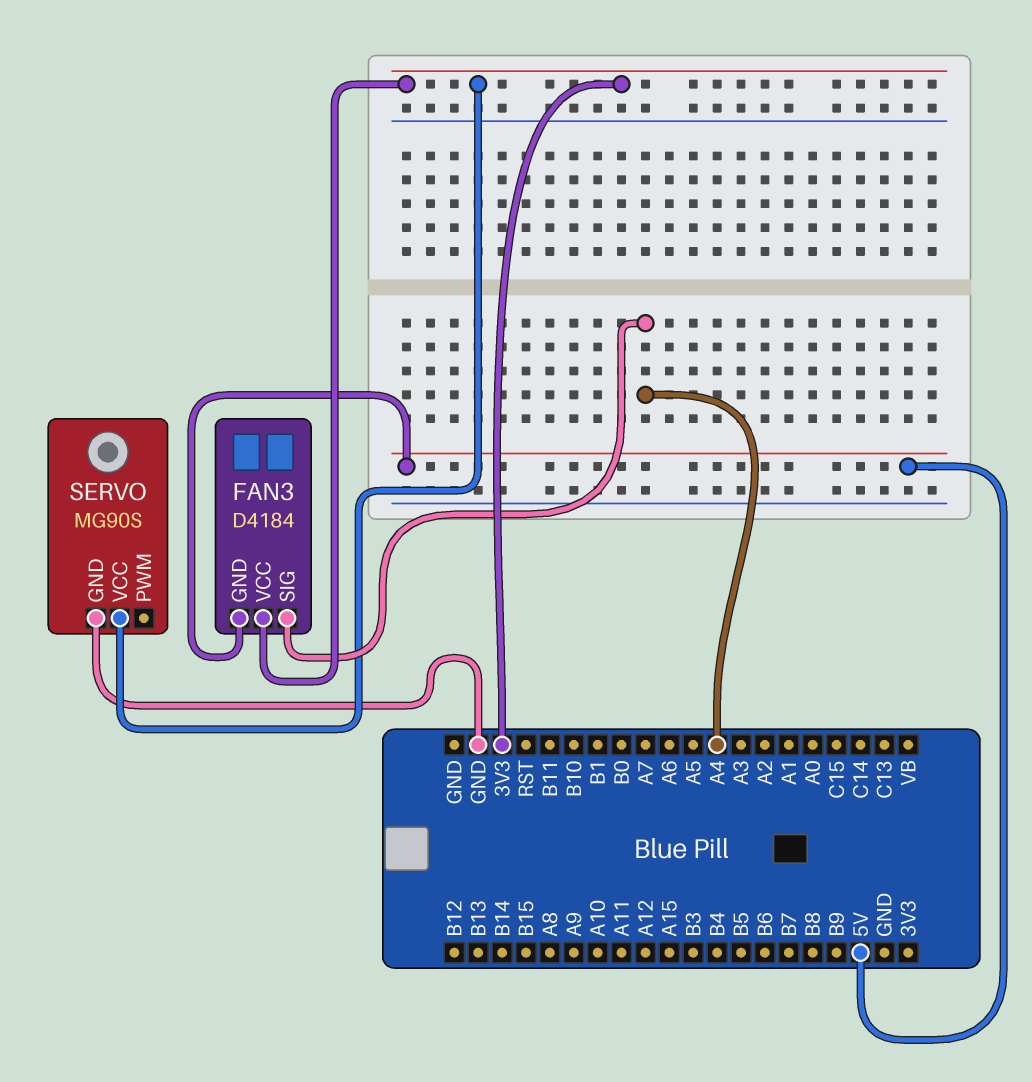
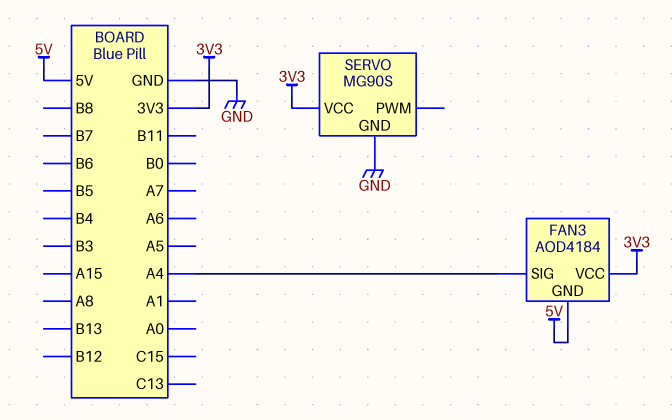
FAN3: D4184 -> AOD4184

